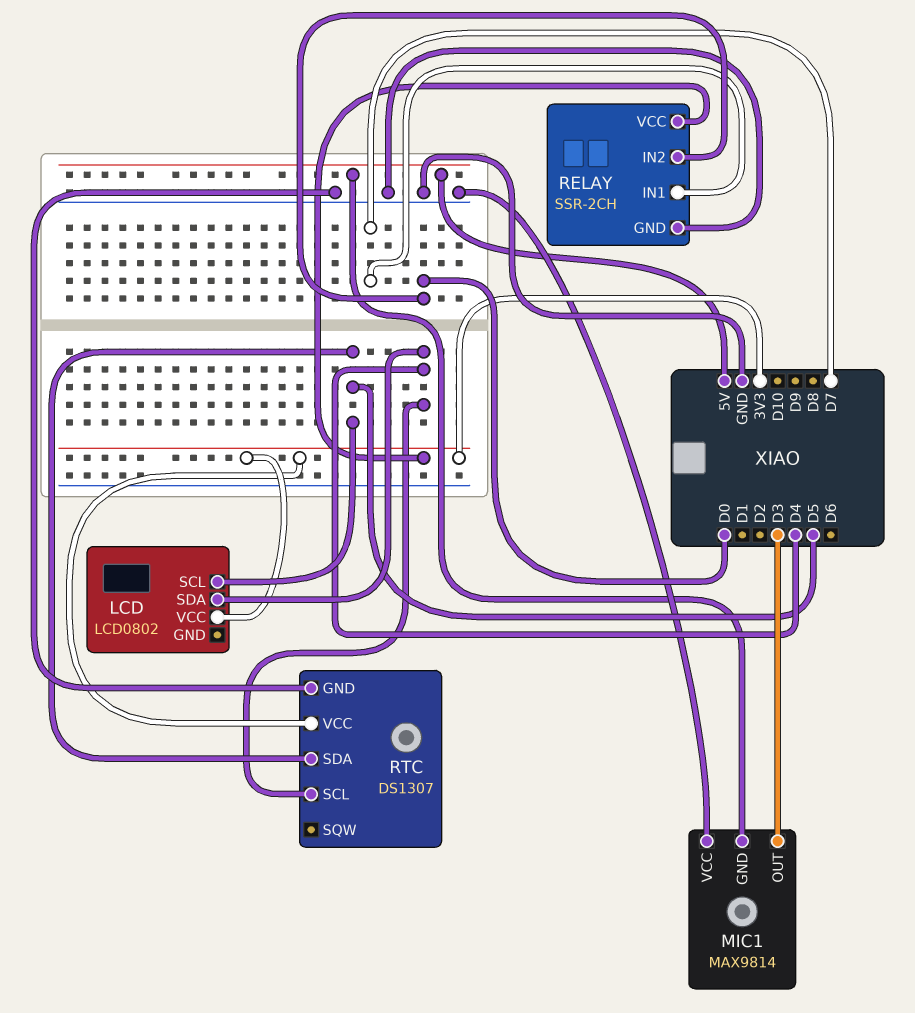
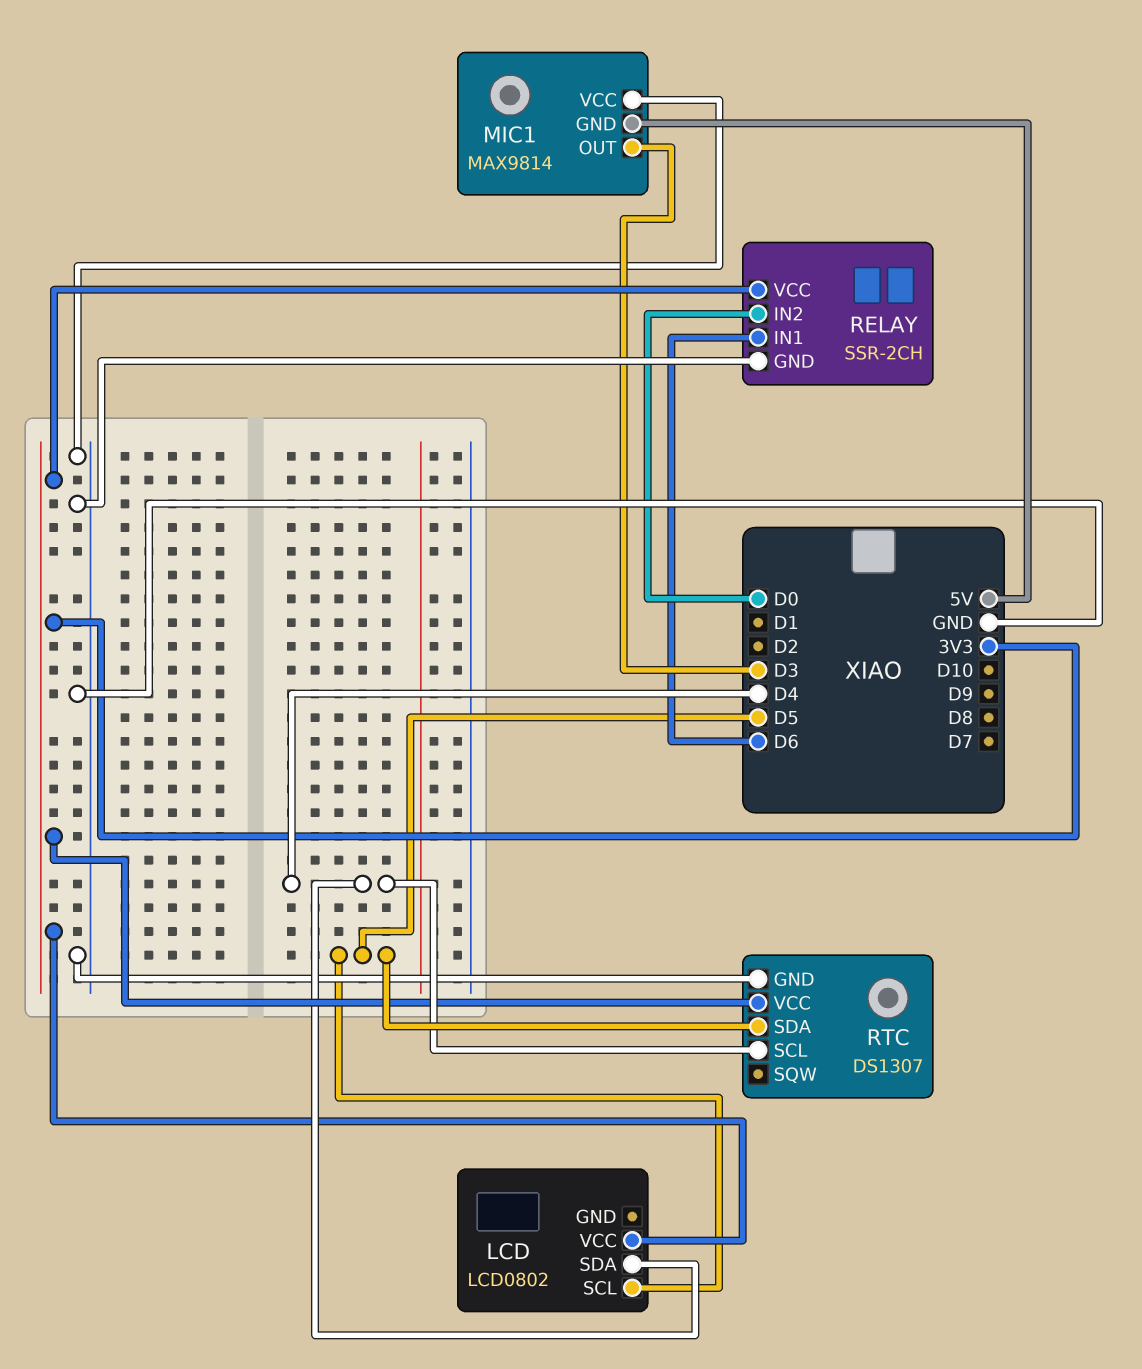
RELAY pin IN1: D7 -> D6

